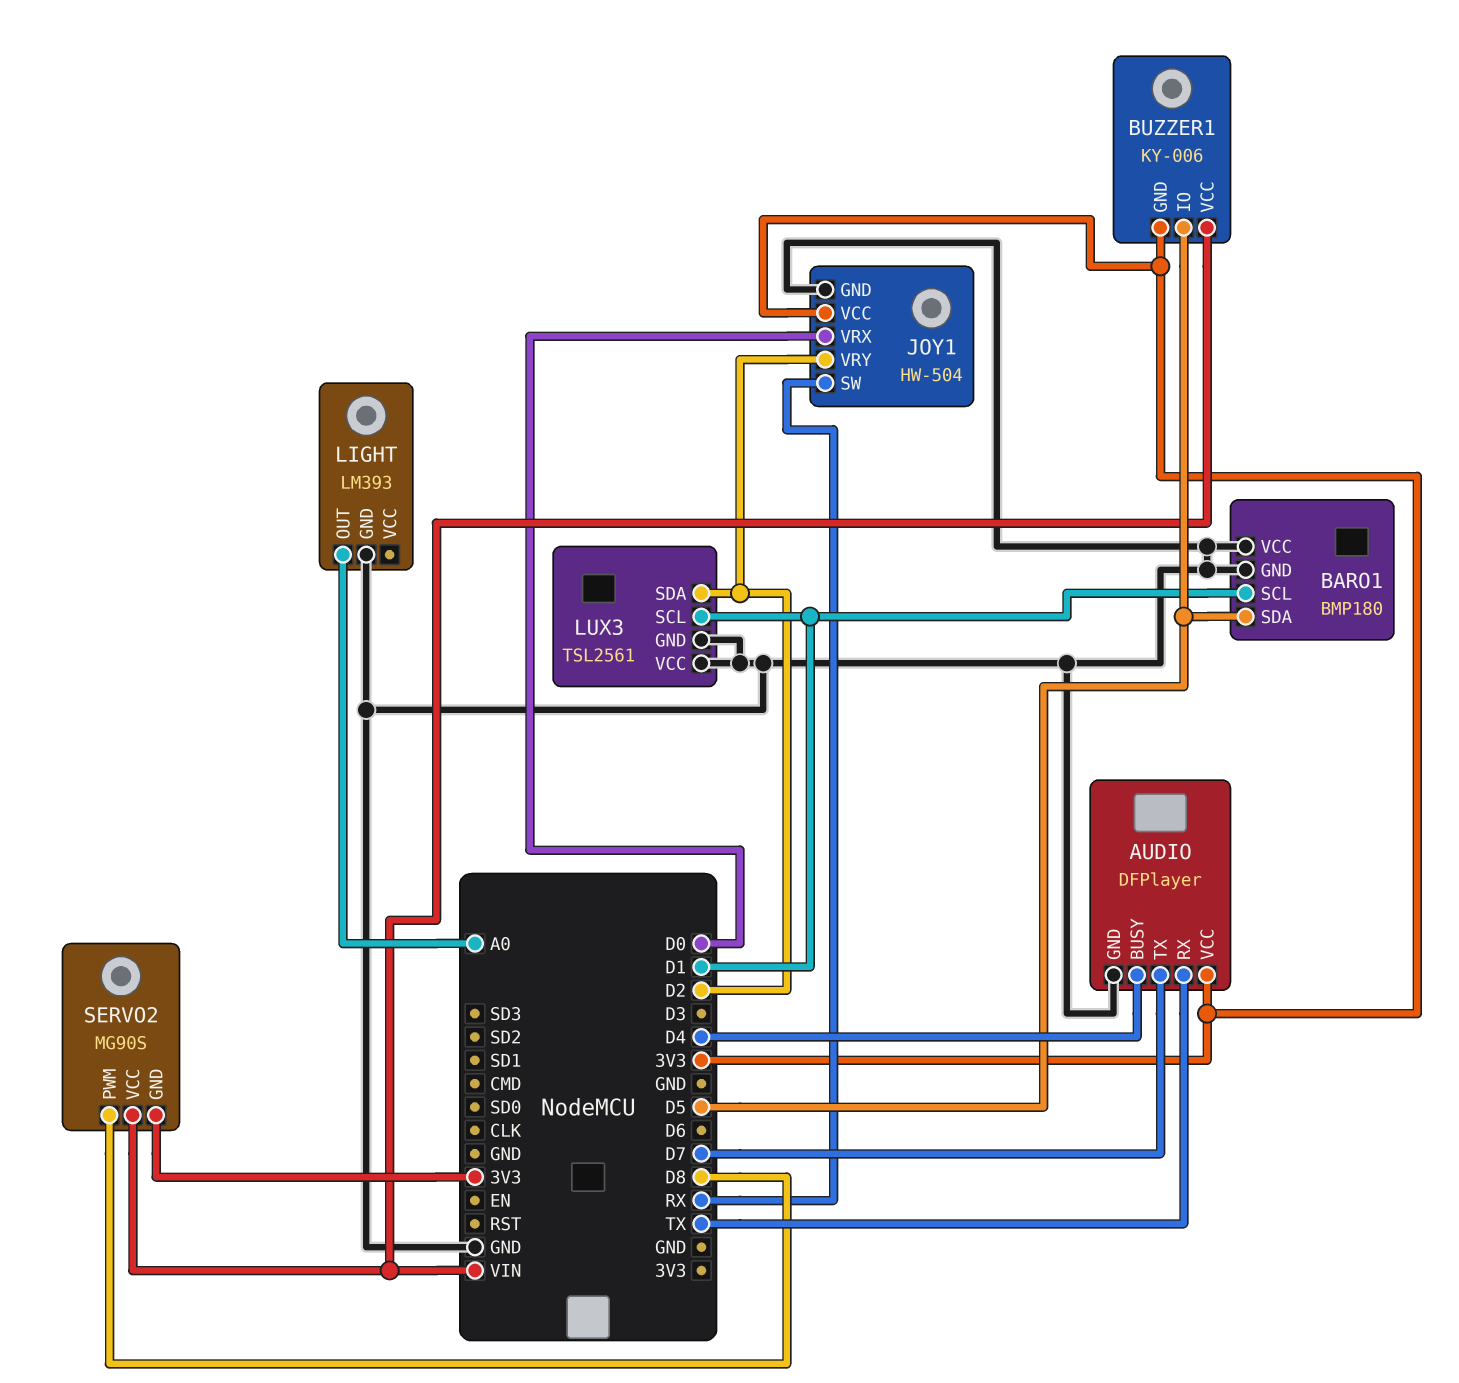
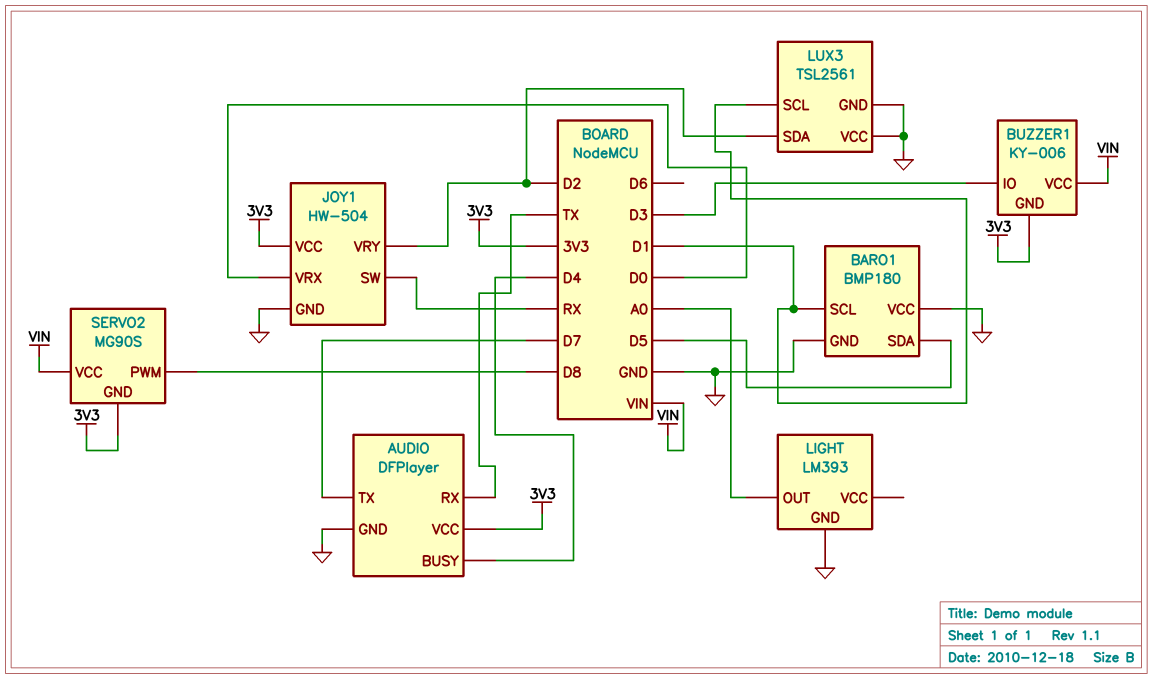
BUZZER1 pin IO: D5 -> D3

